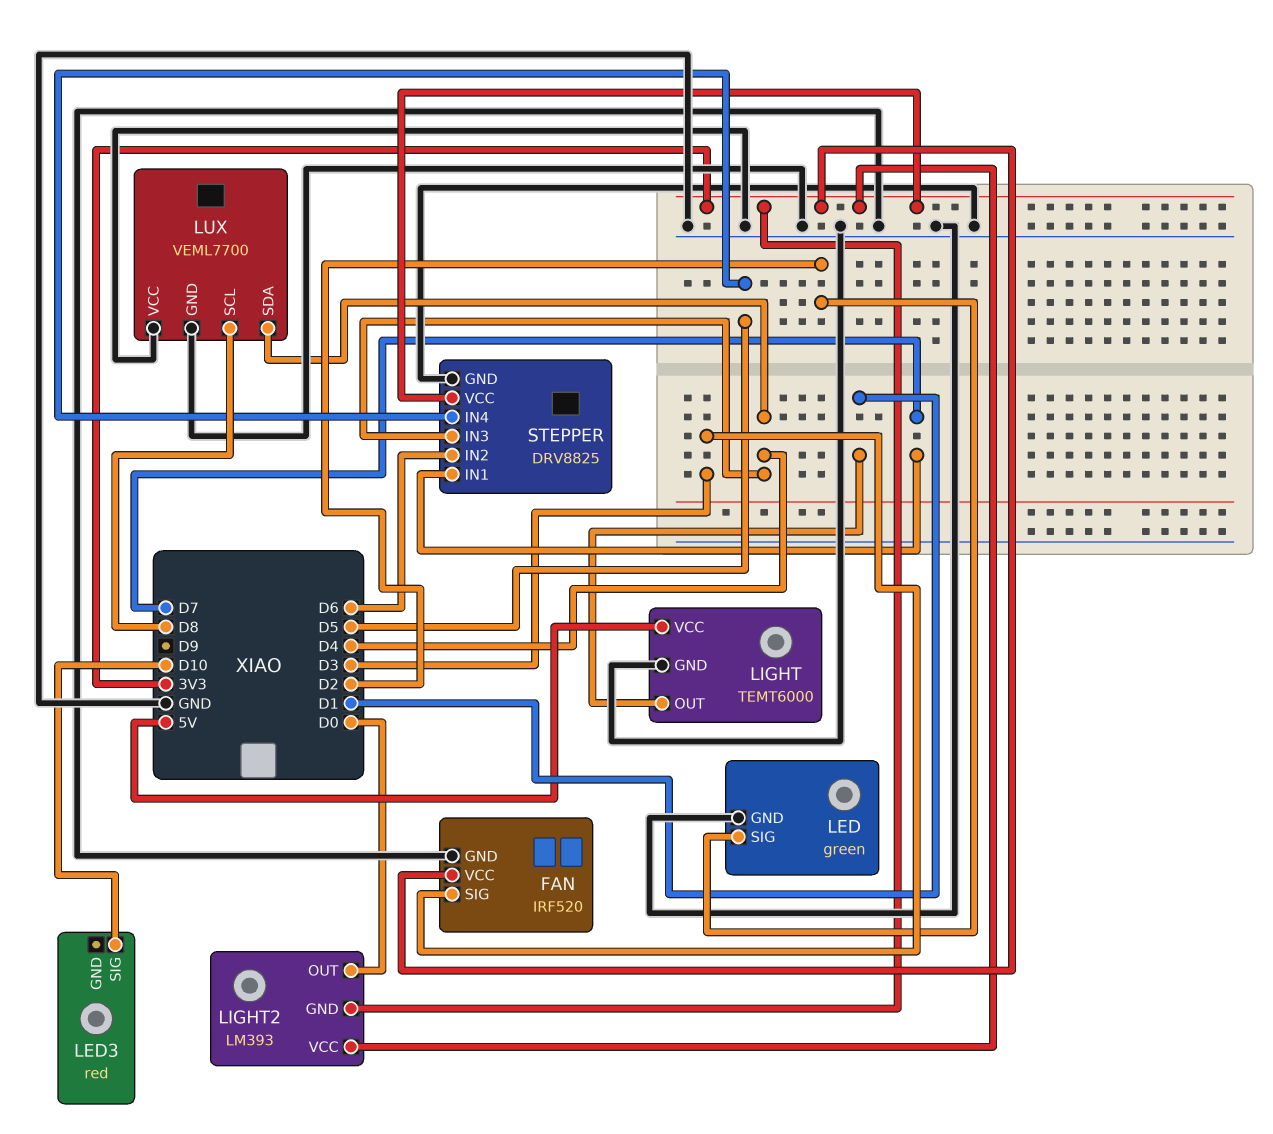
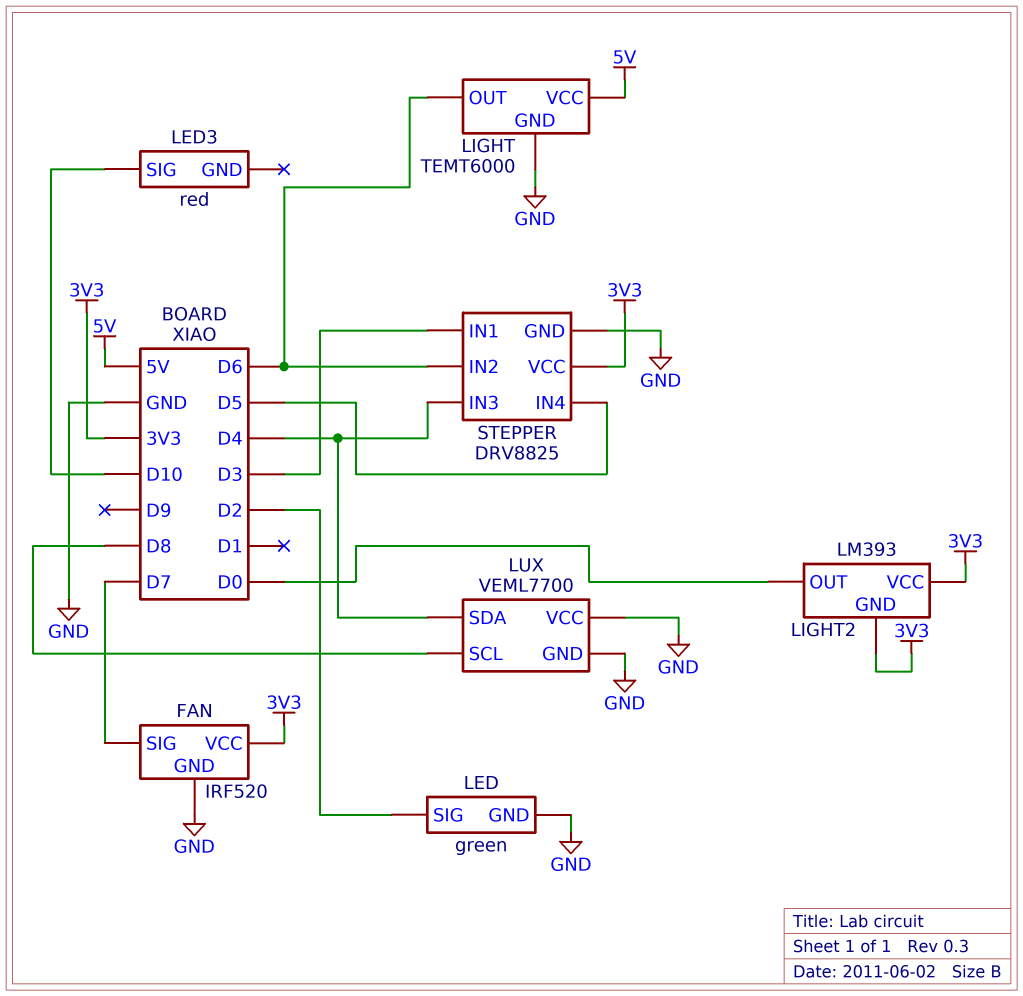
FAN pin SIG: D3 -> D7
LIGHT pin OUT: D1 -> D6
STEPPER pin IN1: D7 -> D3

